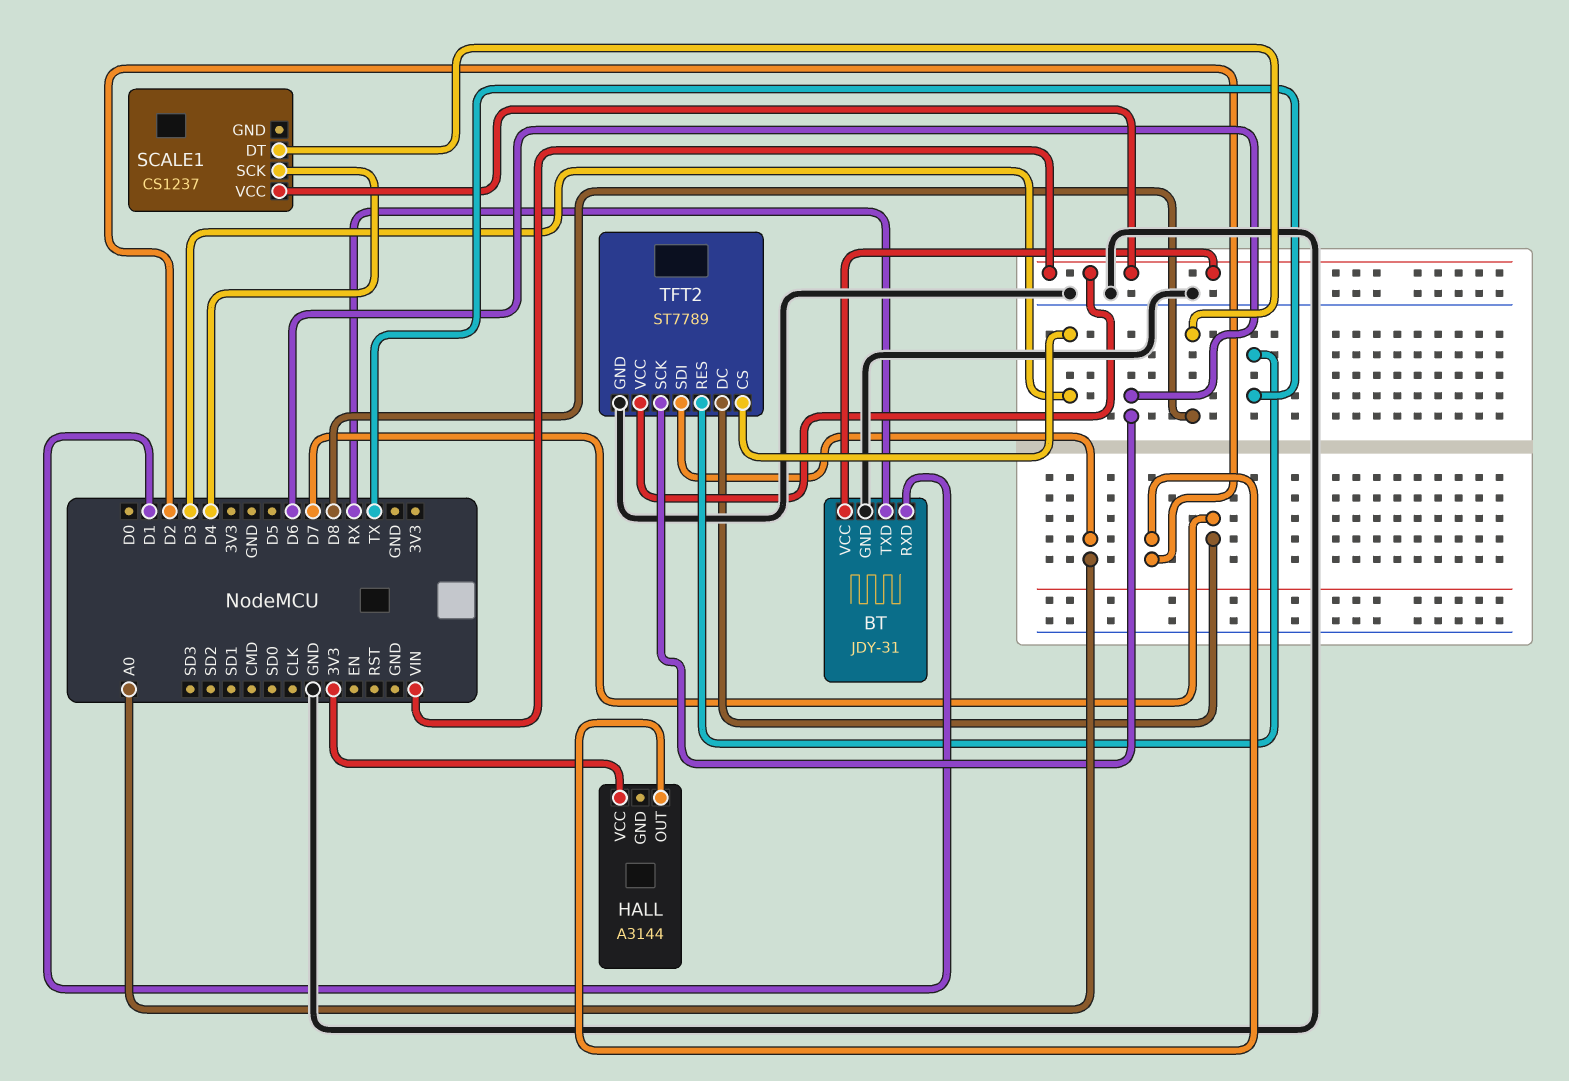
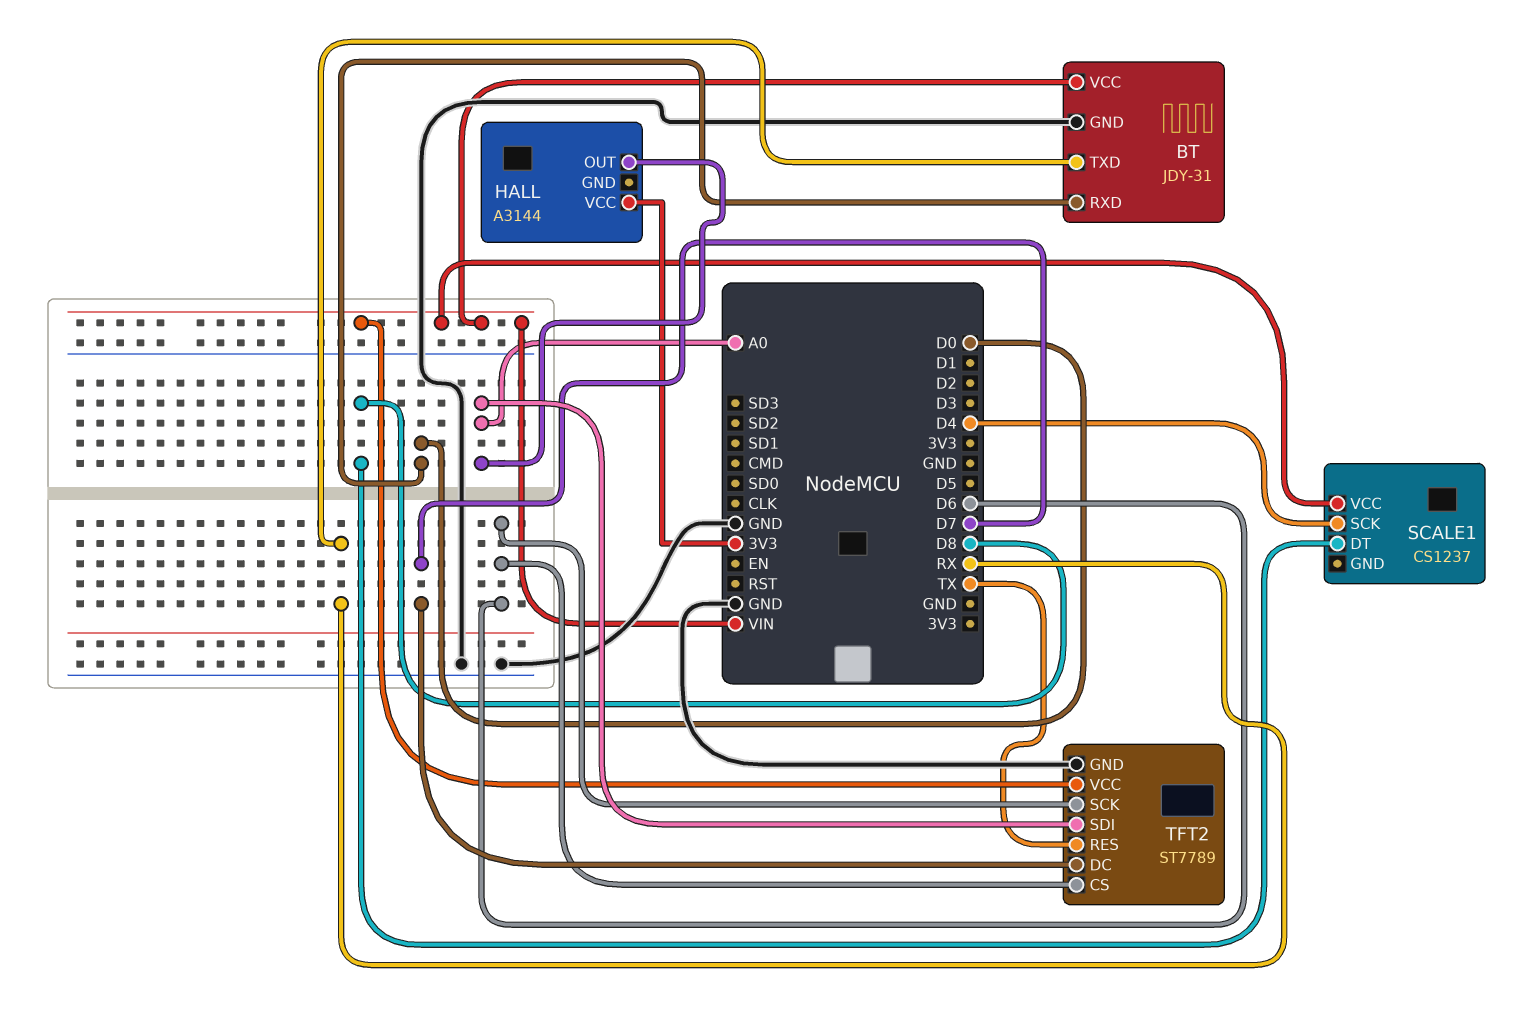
BT pin RXD: D1 -> D0
HALL pin OUT: D2 -> A0
TFT2 pin CS: D3 -> D6

